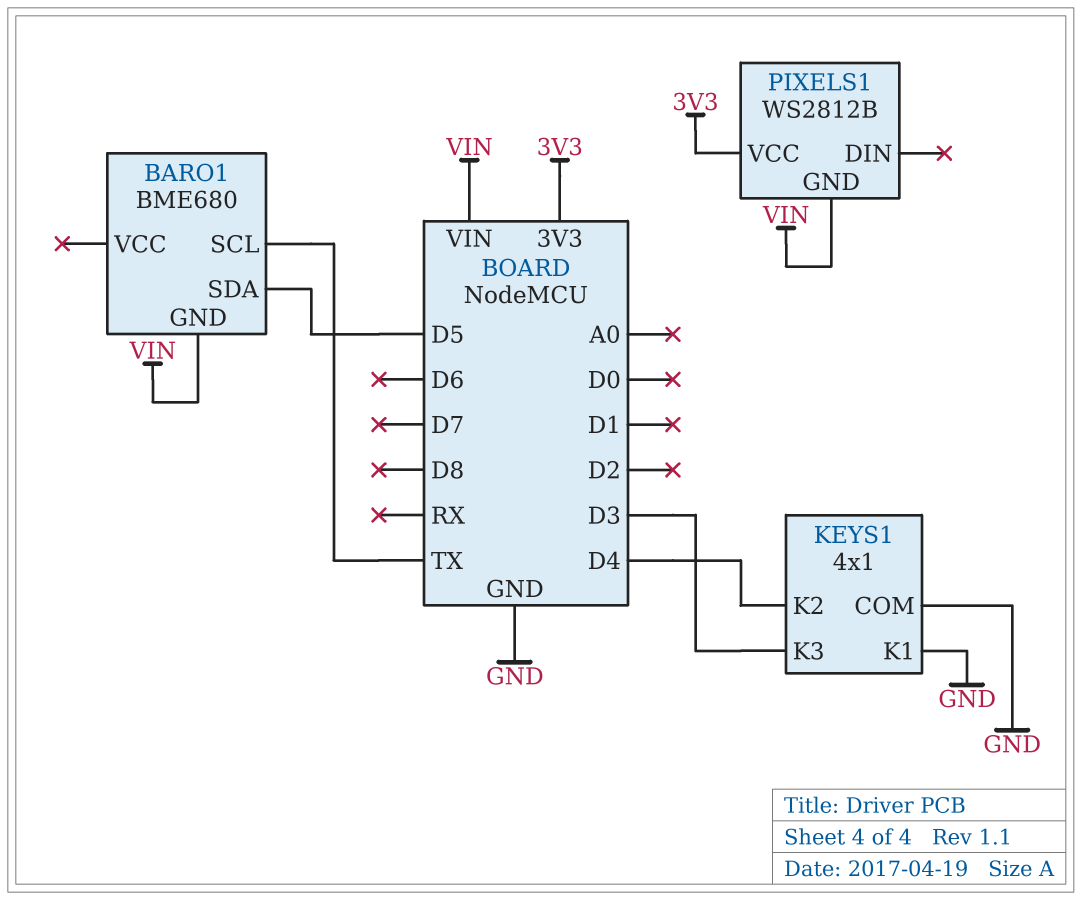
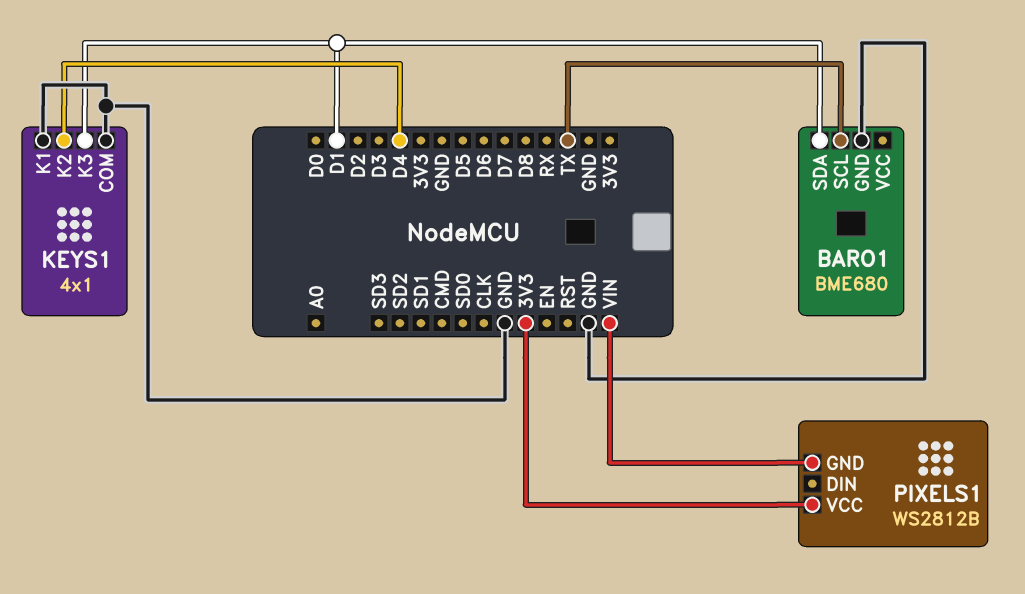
BARO1 pin GND: VIN -> GND
BARO1 pin SDA: D5 -> D1
KEYS1 pin K3: D3 -> D1

